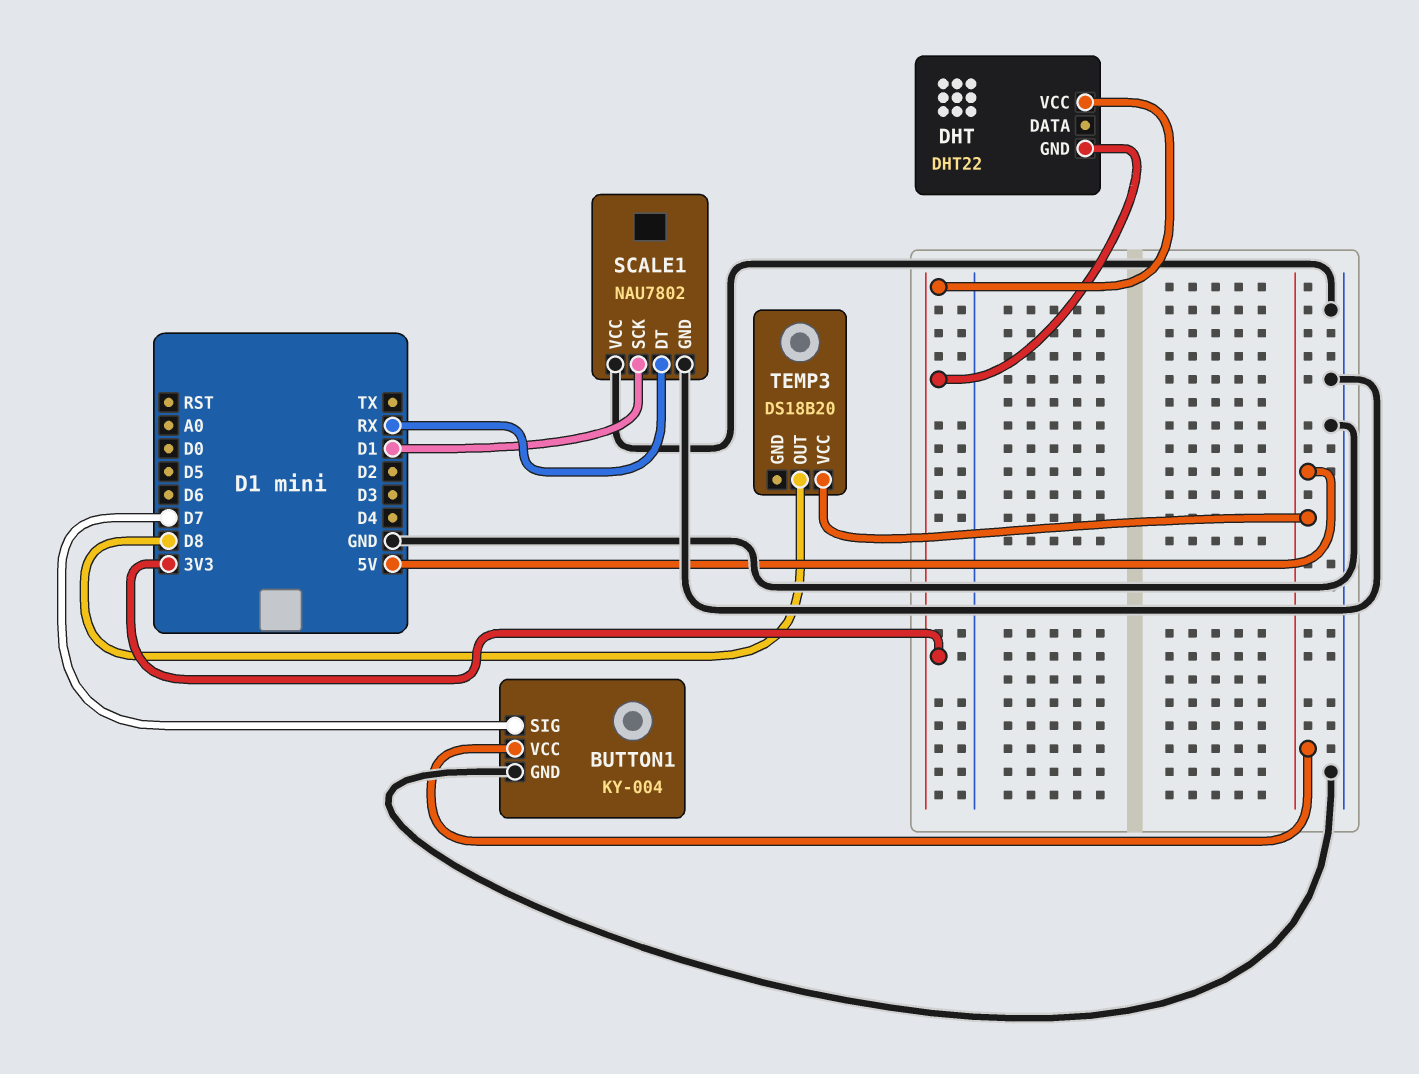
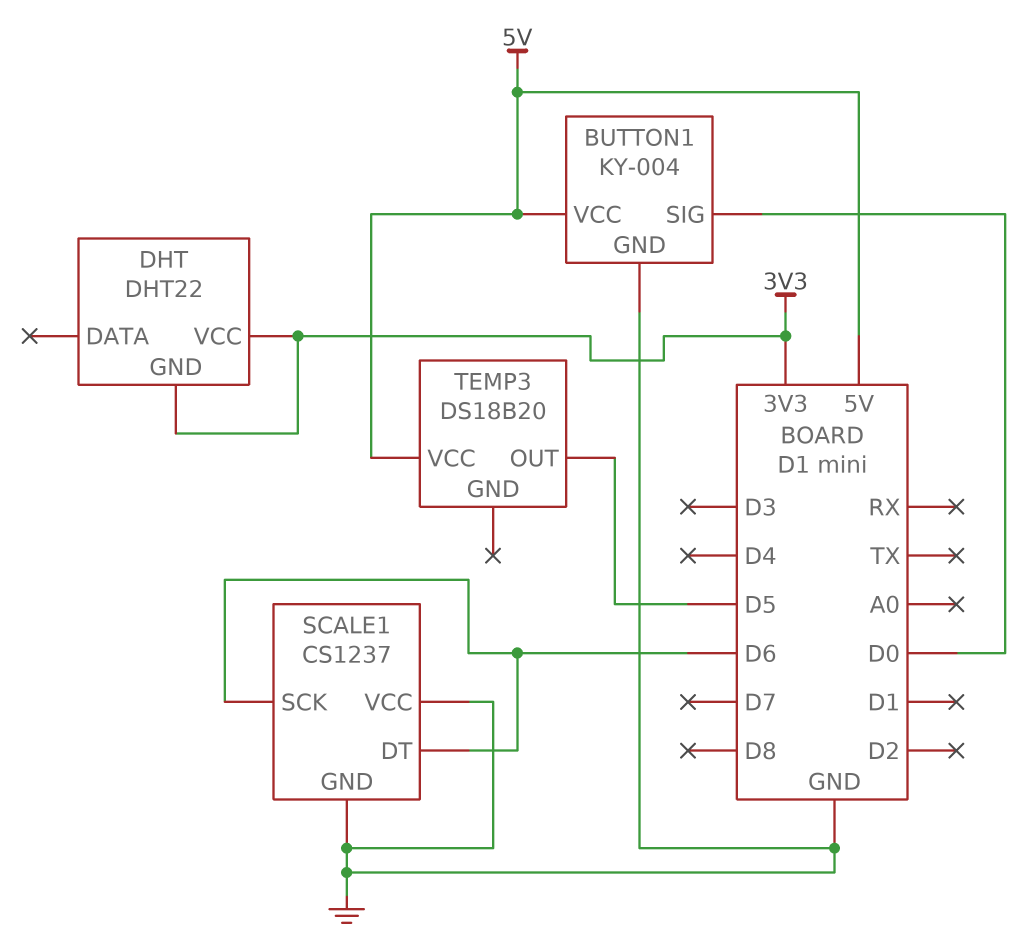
BUTTON1 pin SIG: D7 -> D0
SCALE1: NAU7802 -> CS1237
SCALE1 pin DT: RX -> D6
SCALE1 pin SCK: D1 -> D6
TEMP3 pin OUT: D8 -> D5

